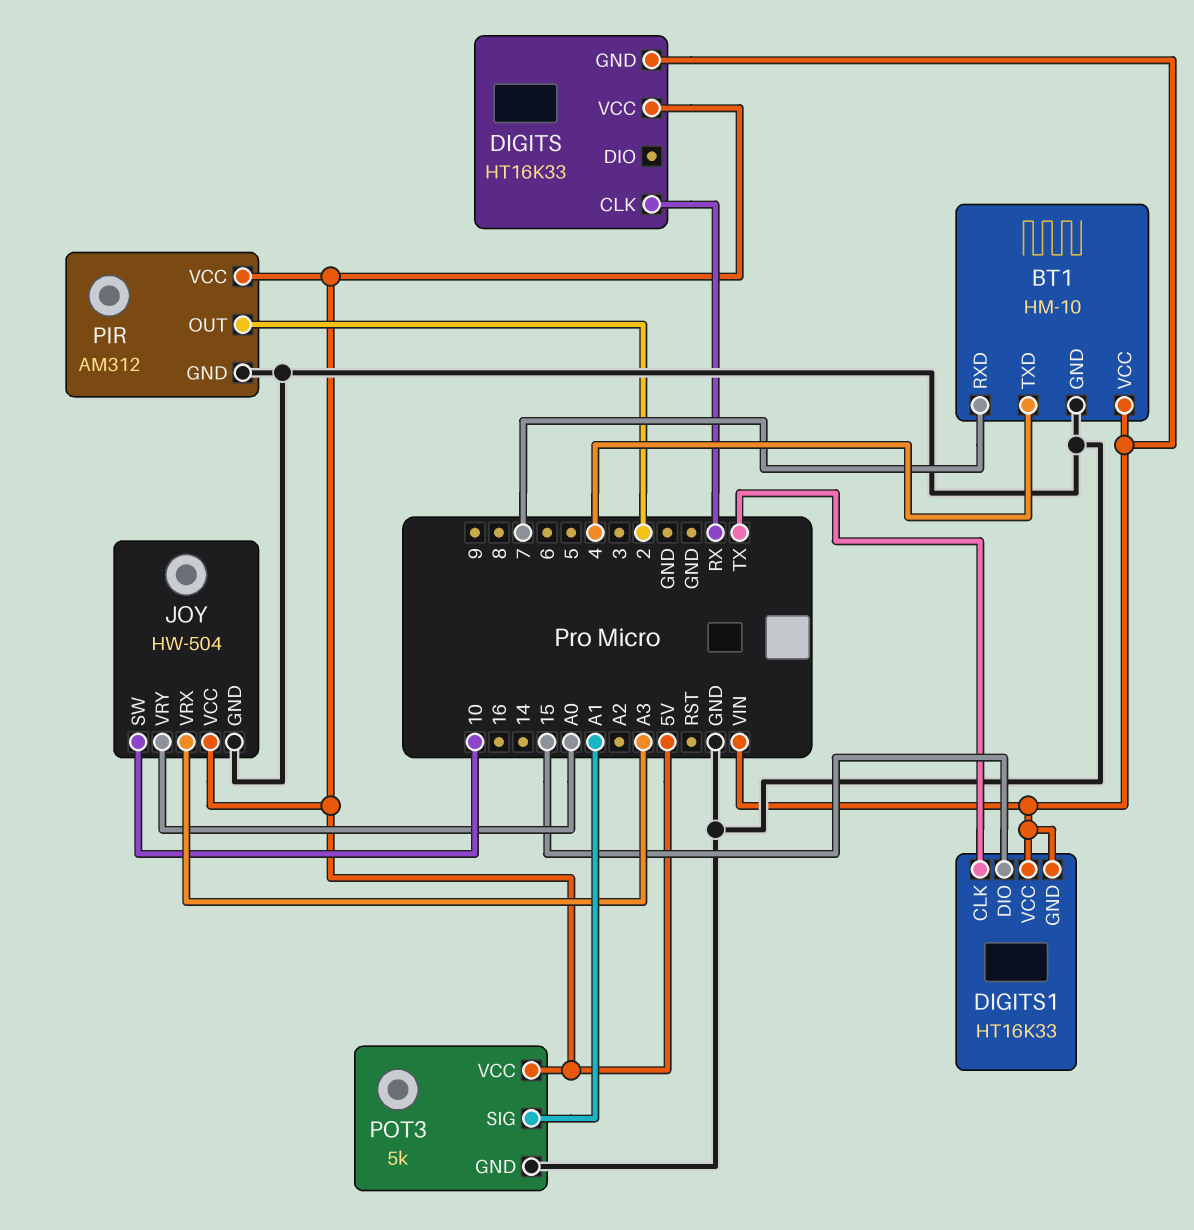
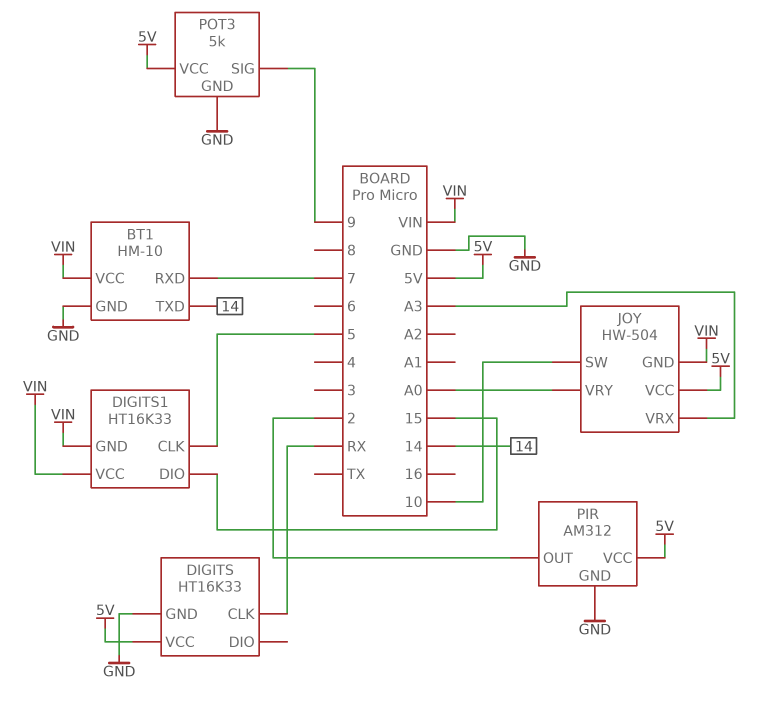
BT1 pin TXD: 4 -> 14
DIGITS pin GND: VIN -> GND
DIGITS1 pin CLK: TX -> 5
JOY pin GND: GND -> VIN
POT3 pin SIG: A1 -> 9

